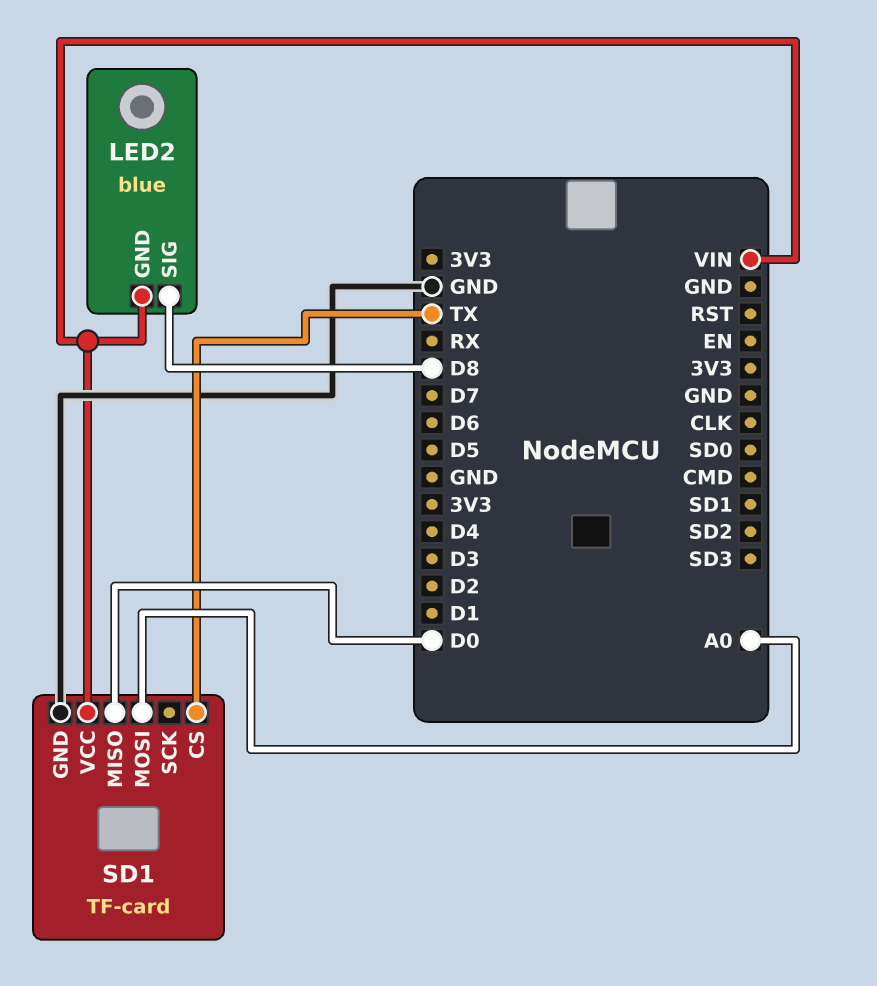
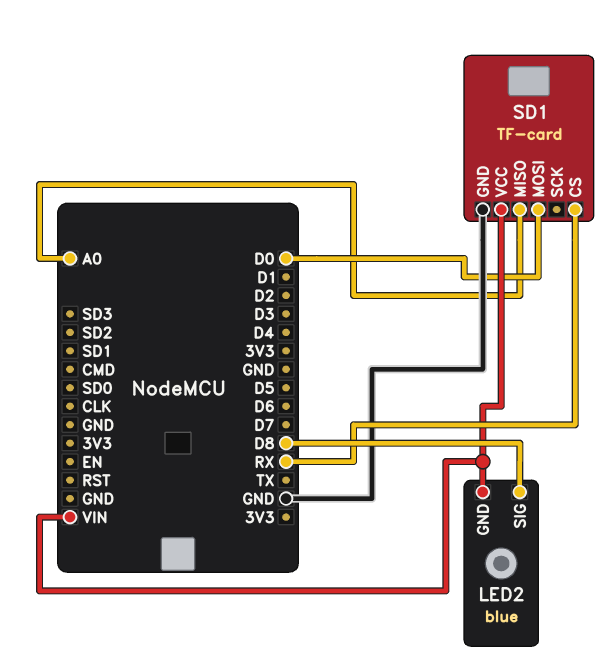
SD1 pin CS: TX -> RX
SD1 pin MISO: D0 -> A0
SD1 pin MOSI: A0 -> D0

